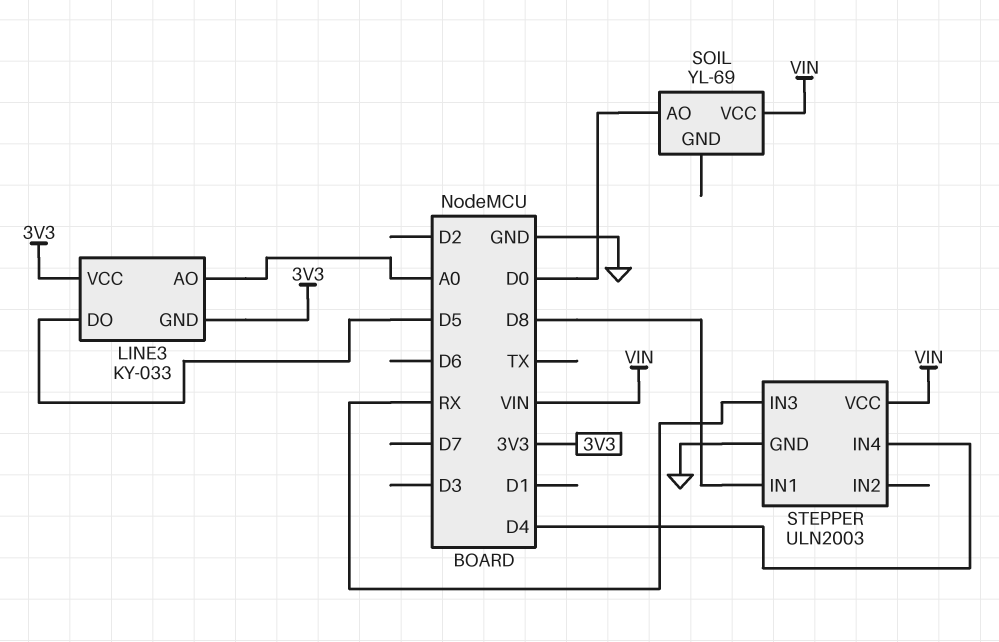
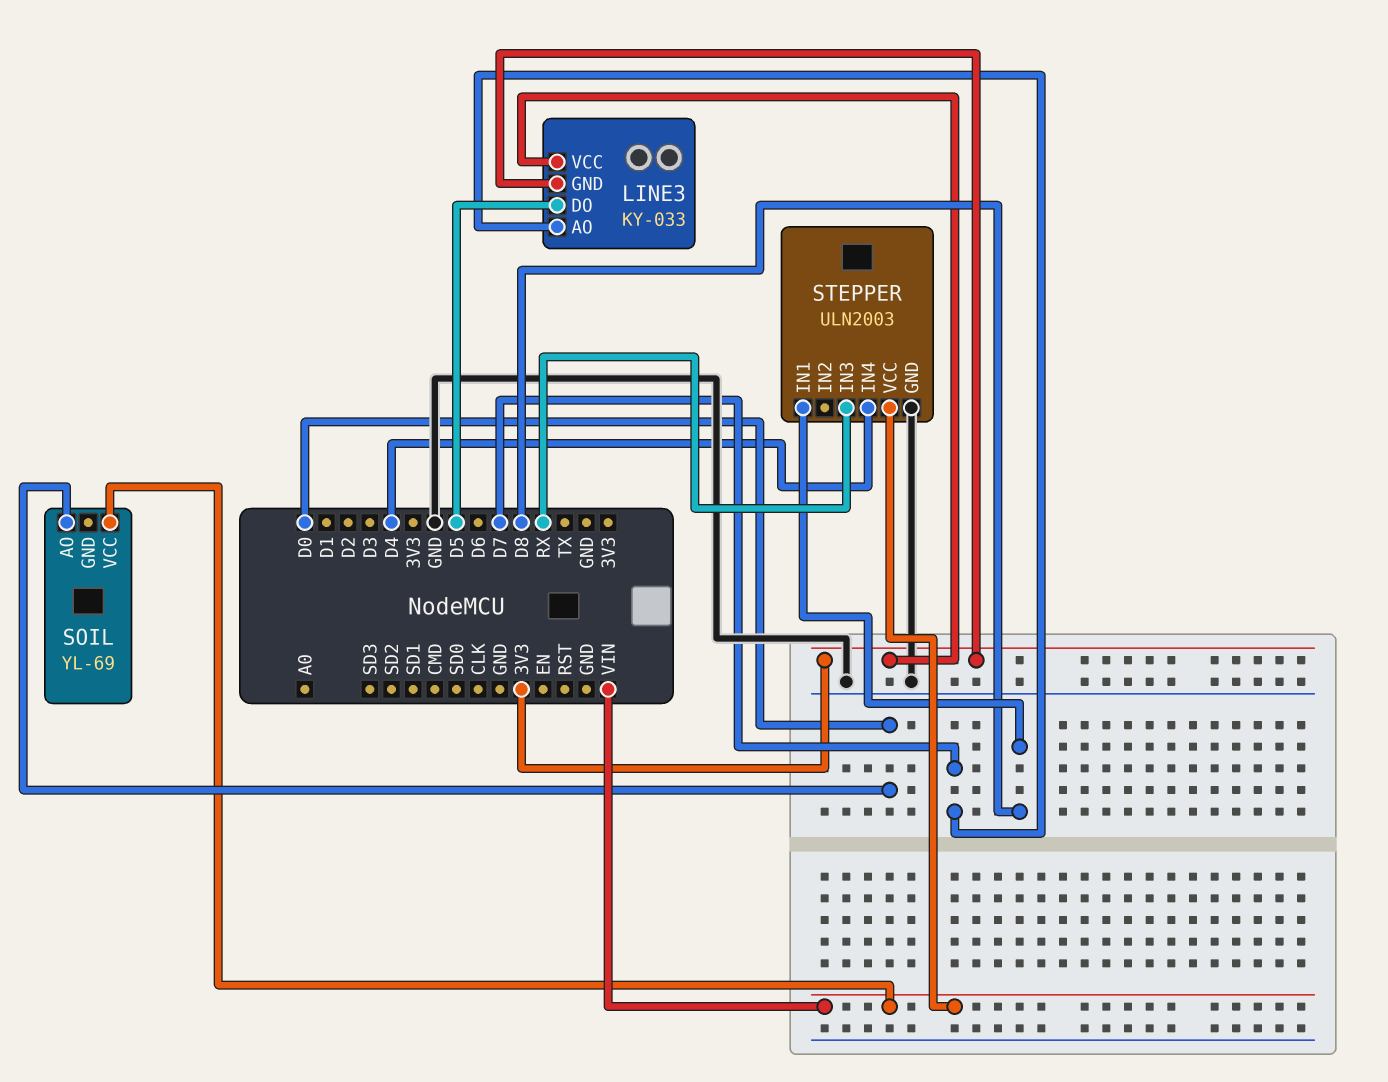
LINE3 pin AO: A0 -> D7

